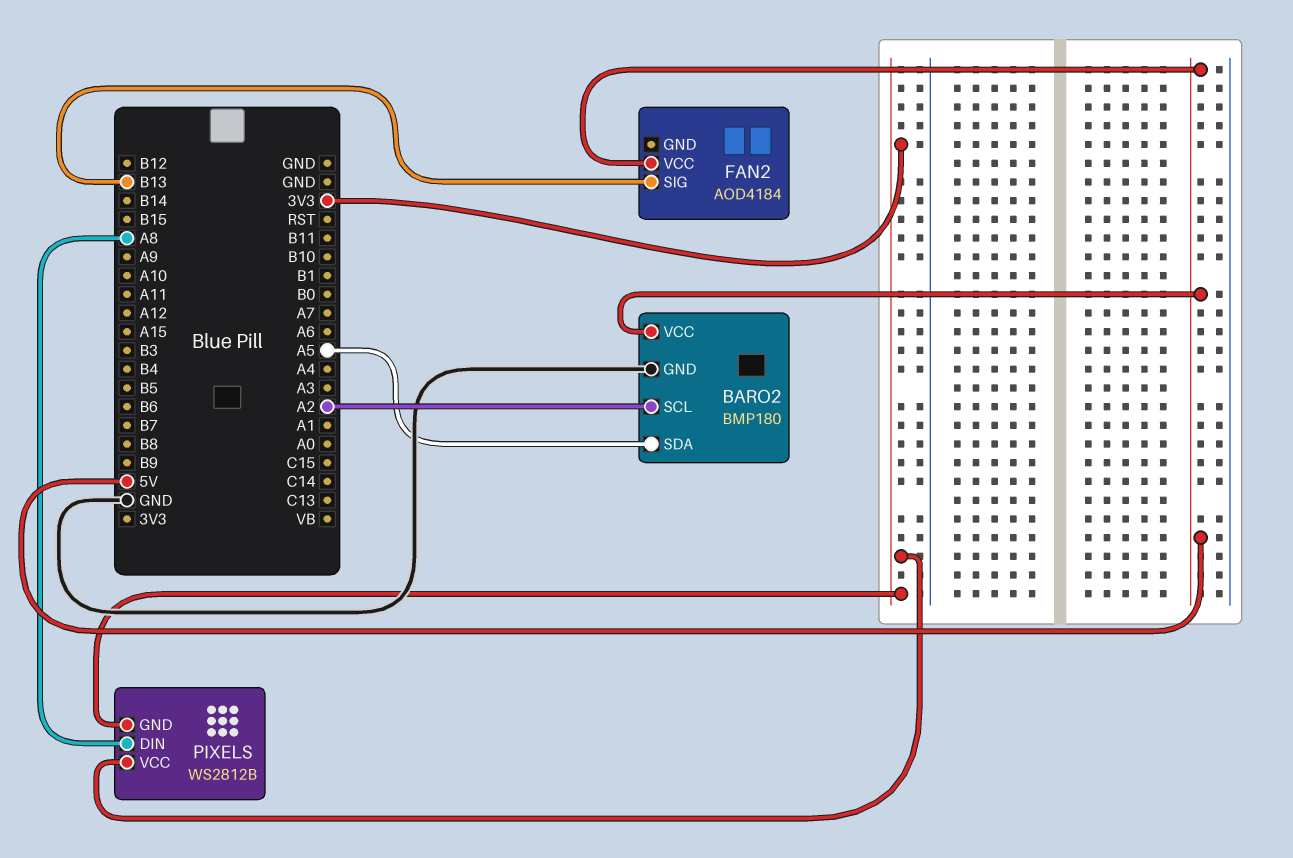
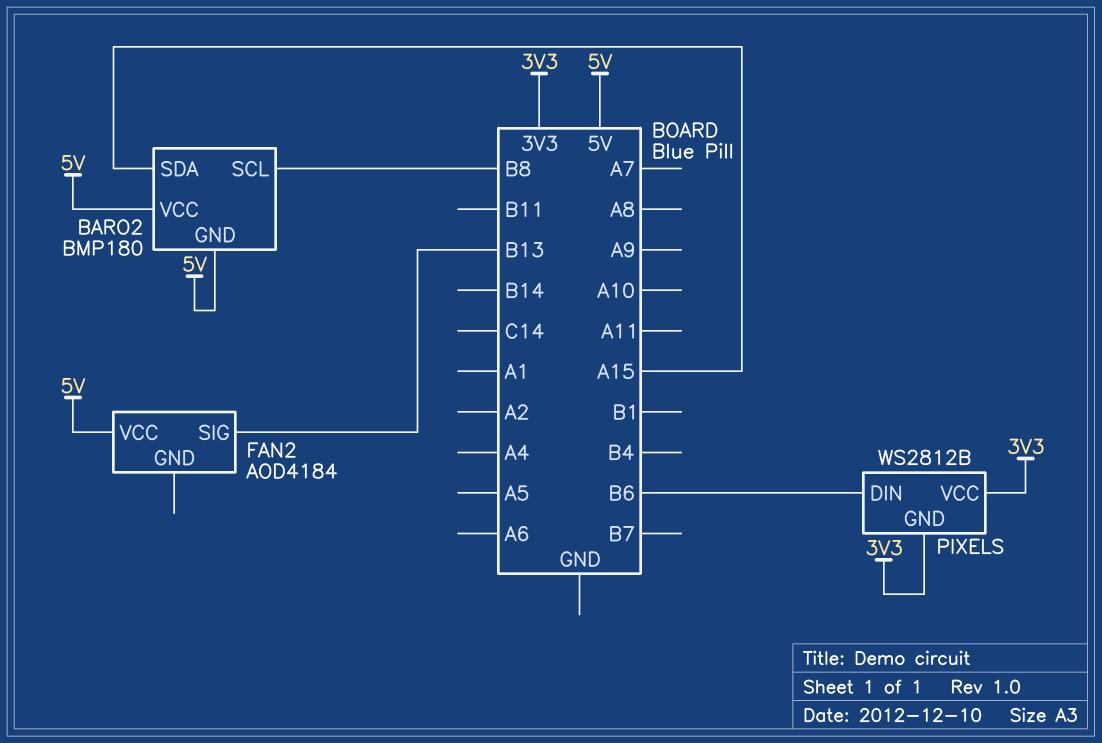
BARO2 pin GND: GND -> 5V
BARO2 pin SCL: A2 -> B8
BARO2 pin SDA: A5 -> A15
PIXELS pin DIN: A8 -> B6

